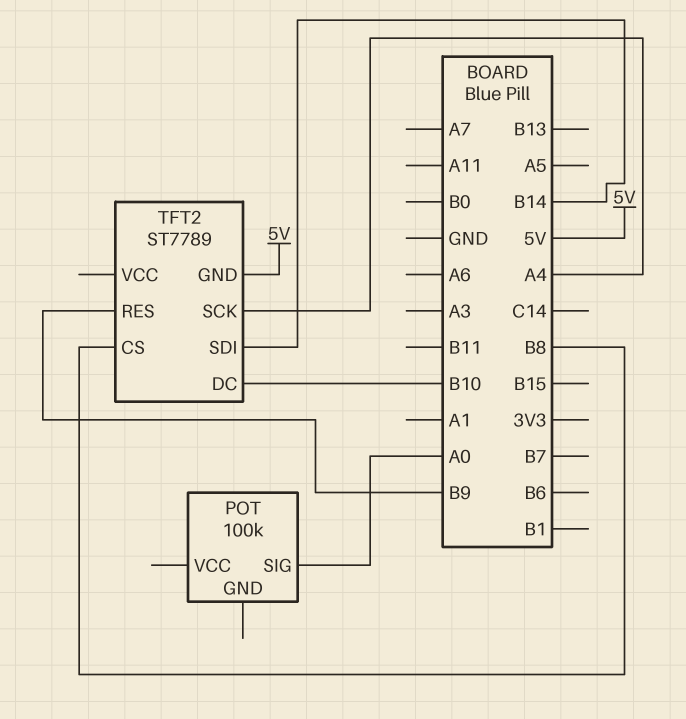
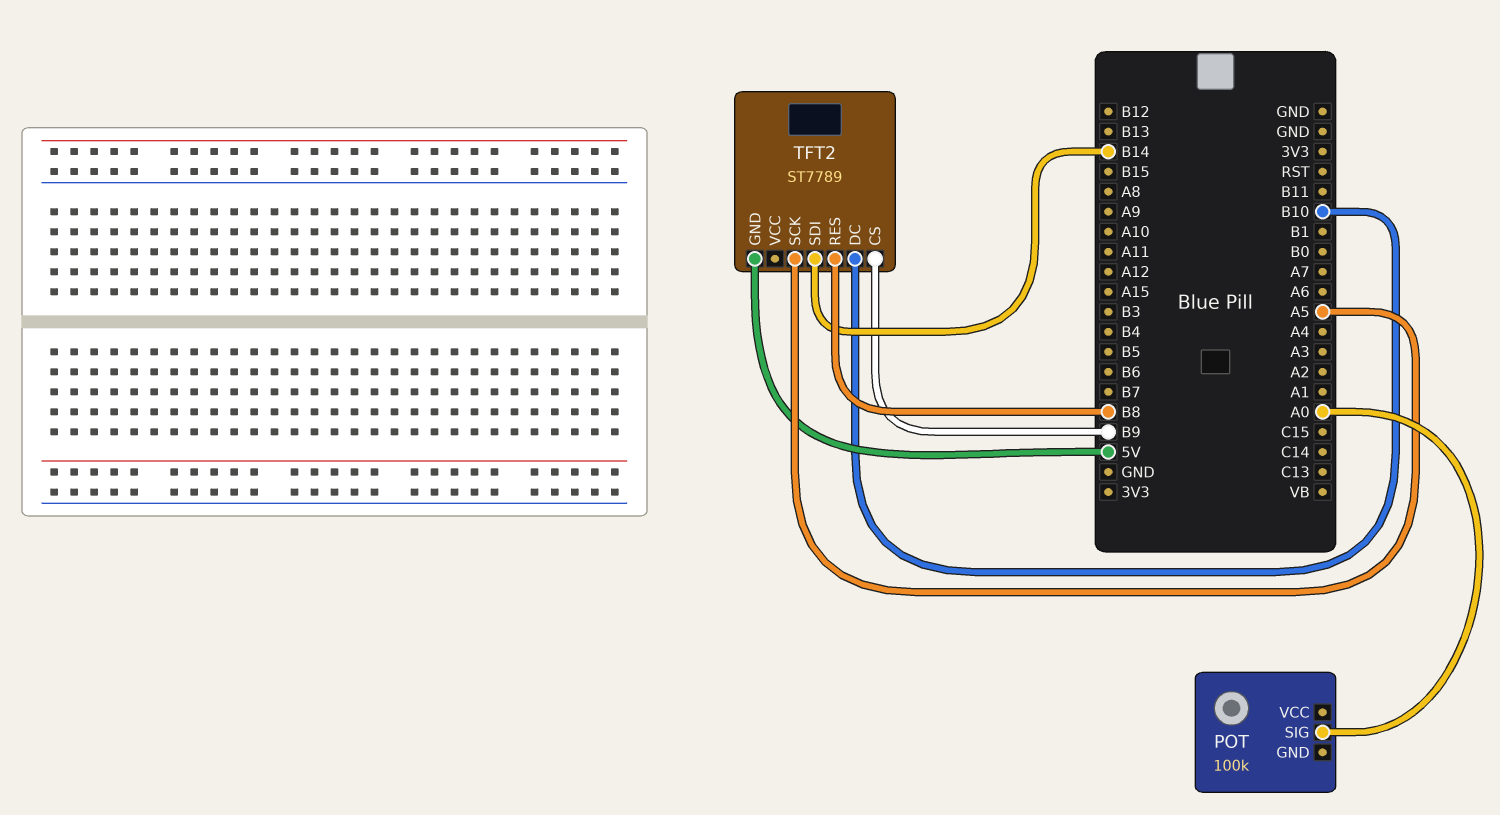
TFT2 pin CS: B8 -> B9
TFT2 pin RES: B9 -> B8
TFT2 pin SCK: A4 -> A5

